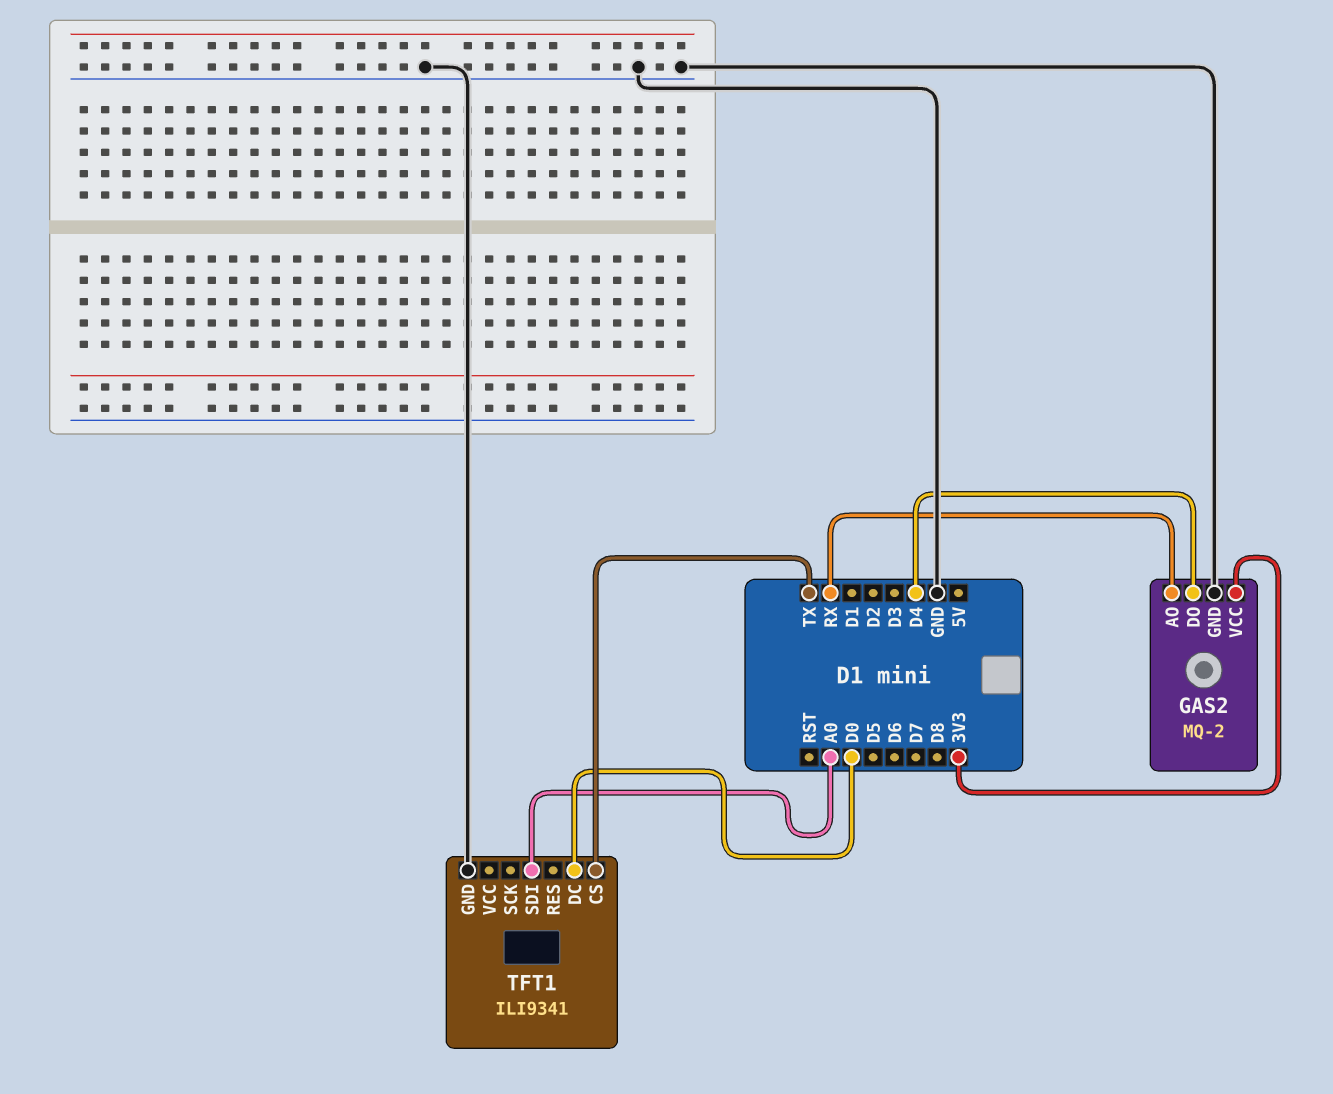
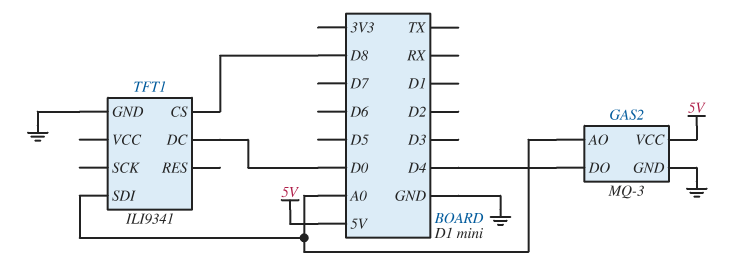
GAS2: MQ-2 -> MQ-3
GAS2 pin AO: RX -> A0
GAS2 pin VCC: 3V3 -> 5V
TFT1 pin CS: TX -> D8

